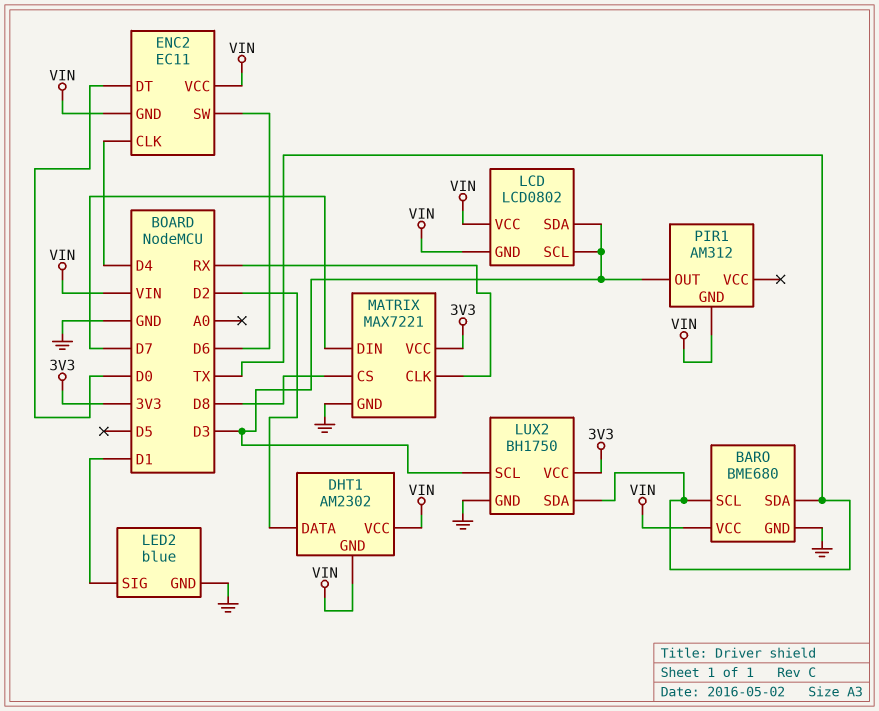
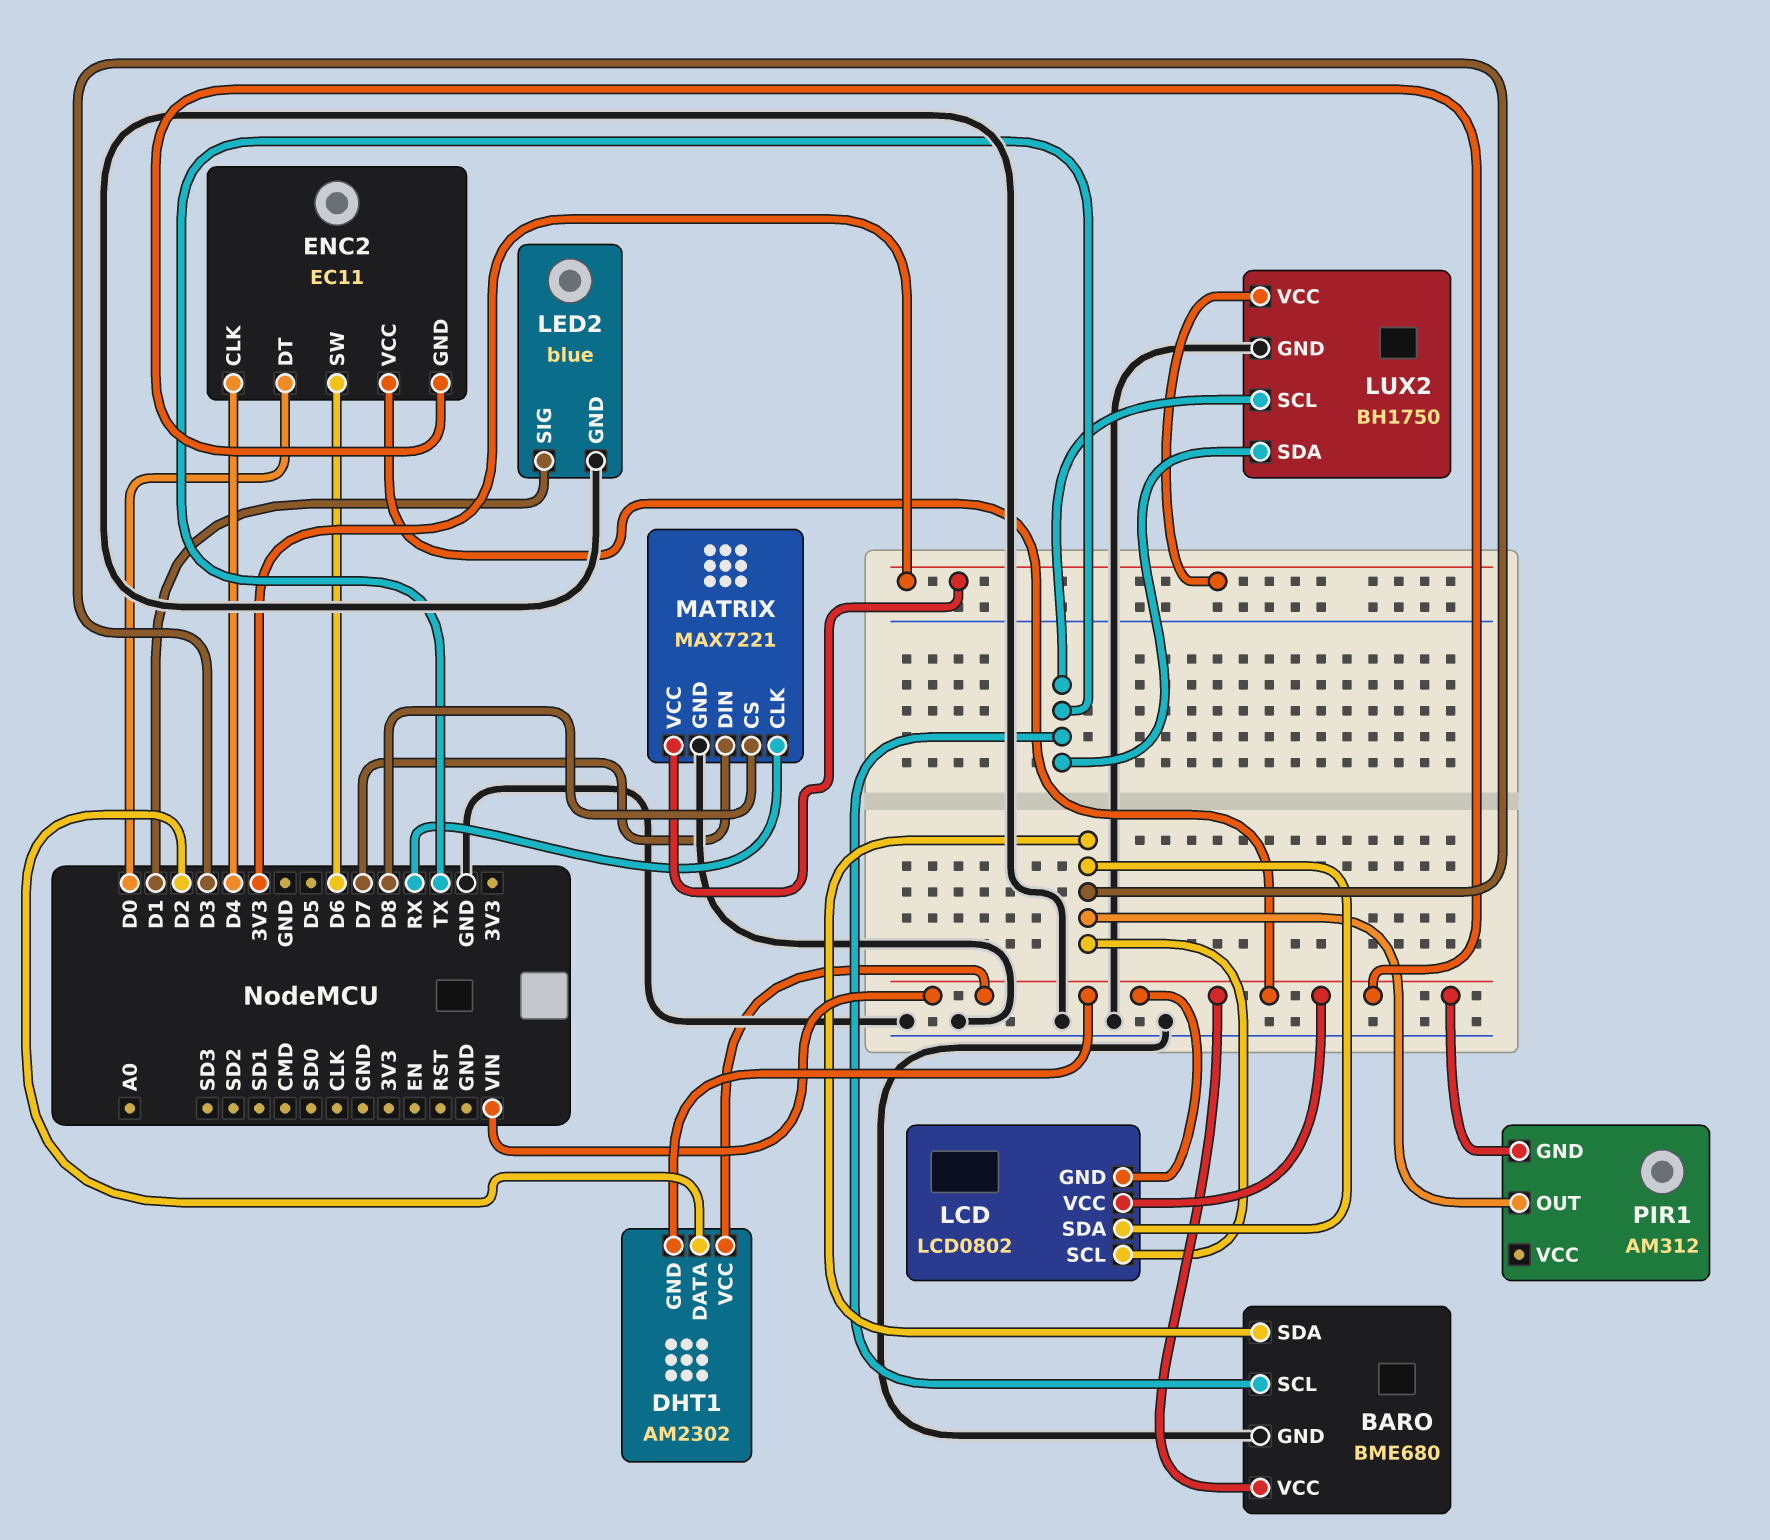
BARO pin SDA: TX -> D3
LUX2 pin SCL: D3 -> TX

